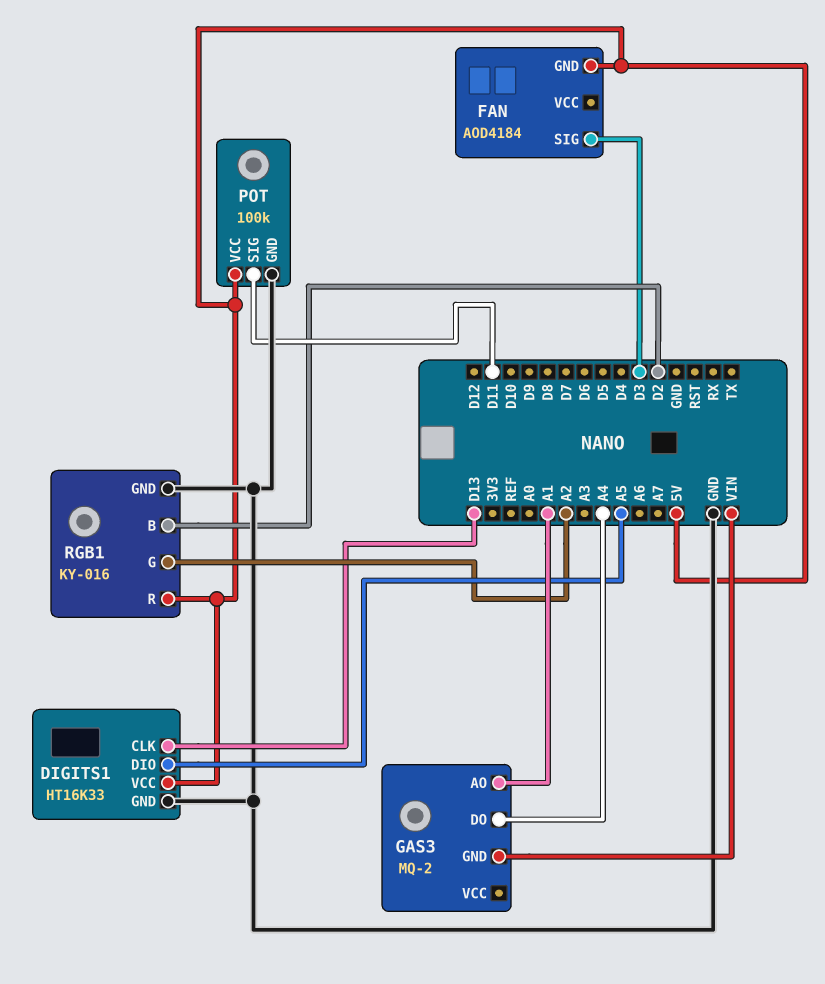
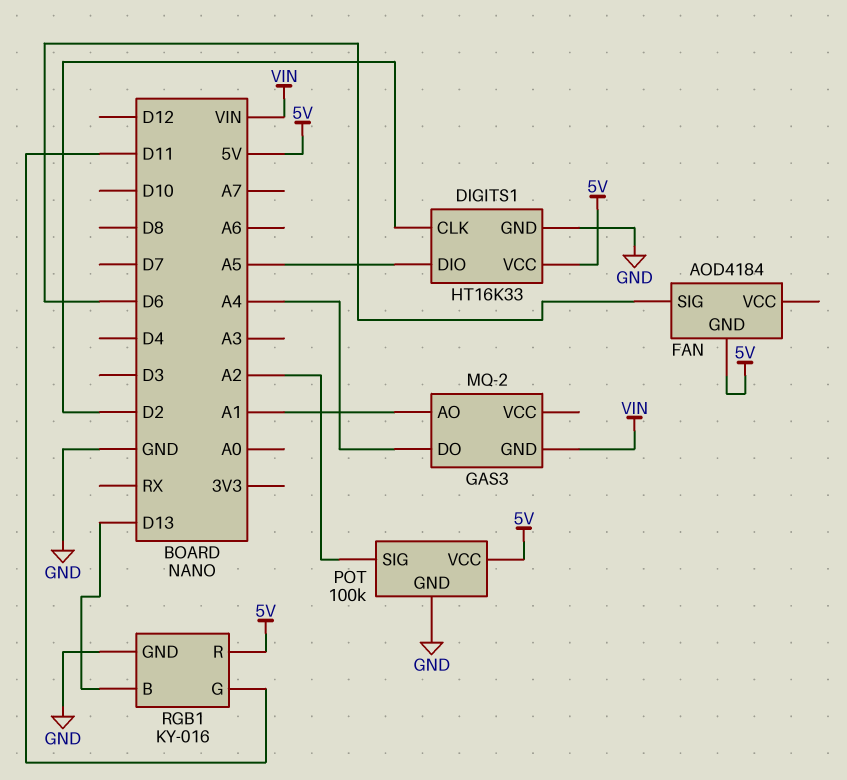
DIGITS1 pin CLK: D13 -> D2
FAN pin SIG: D3 -> D6
POT pin SIG: D11 -> A2
RGB1 pin B: D2 -> D13
RGB1 pin G: A2 -> D11

